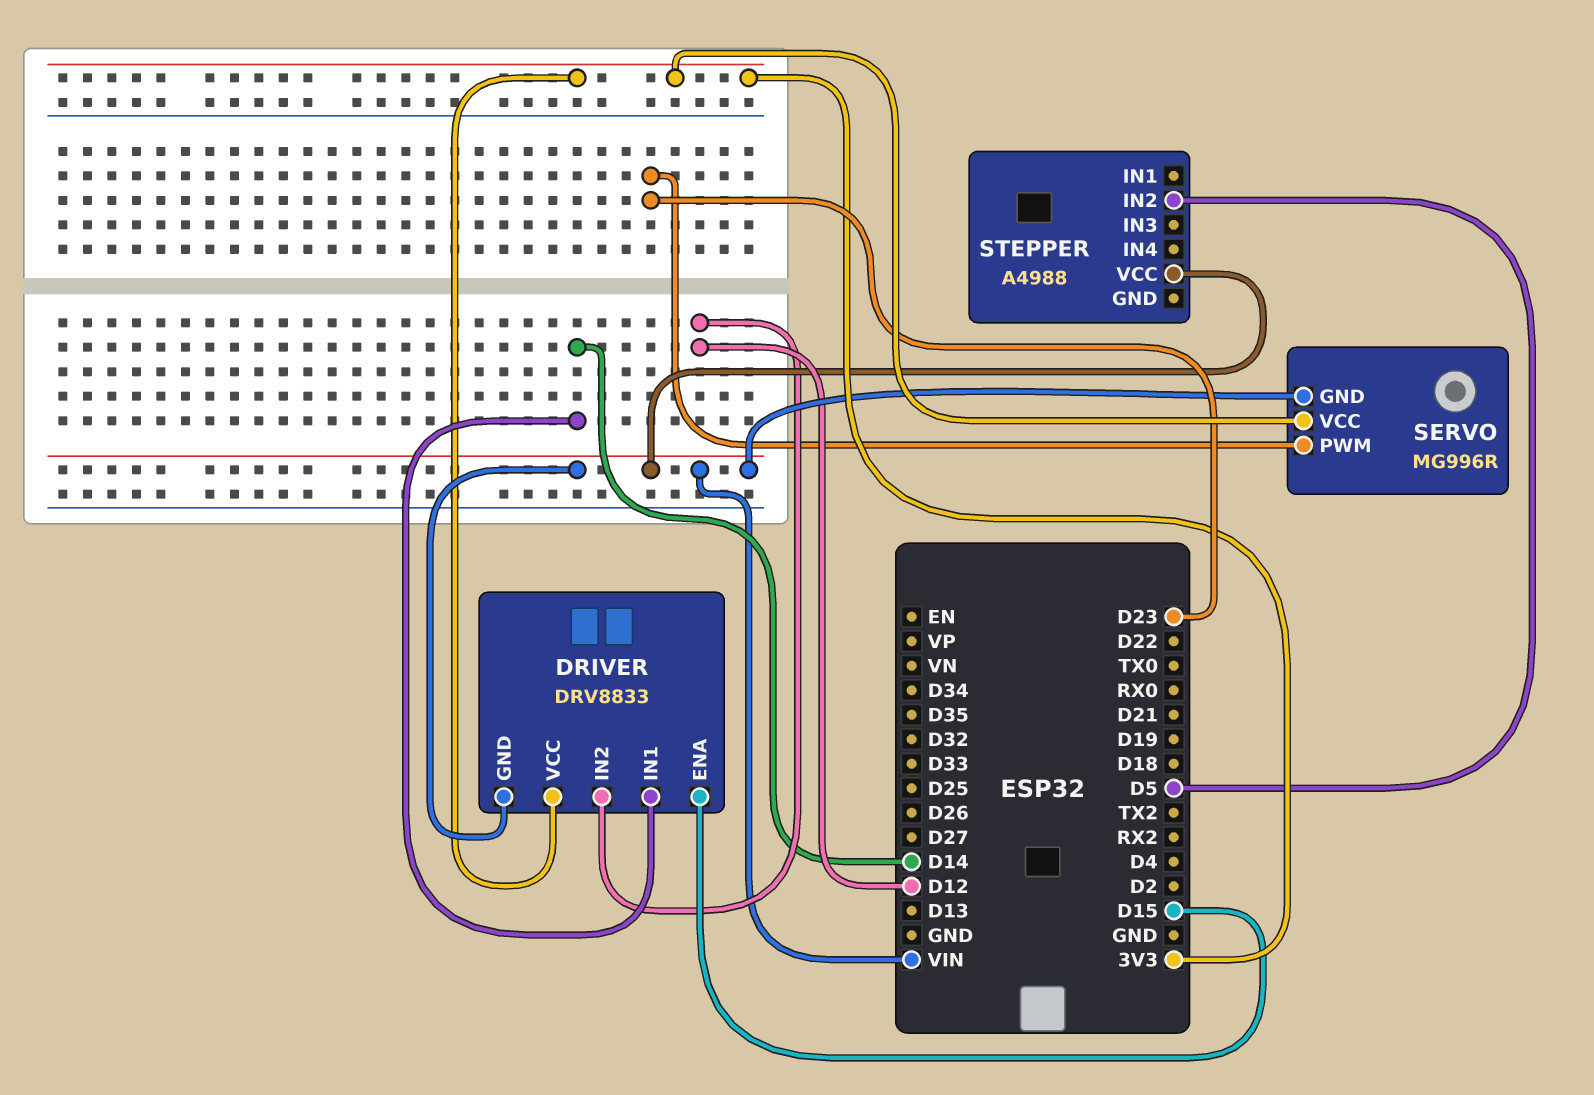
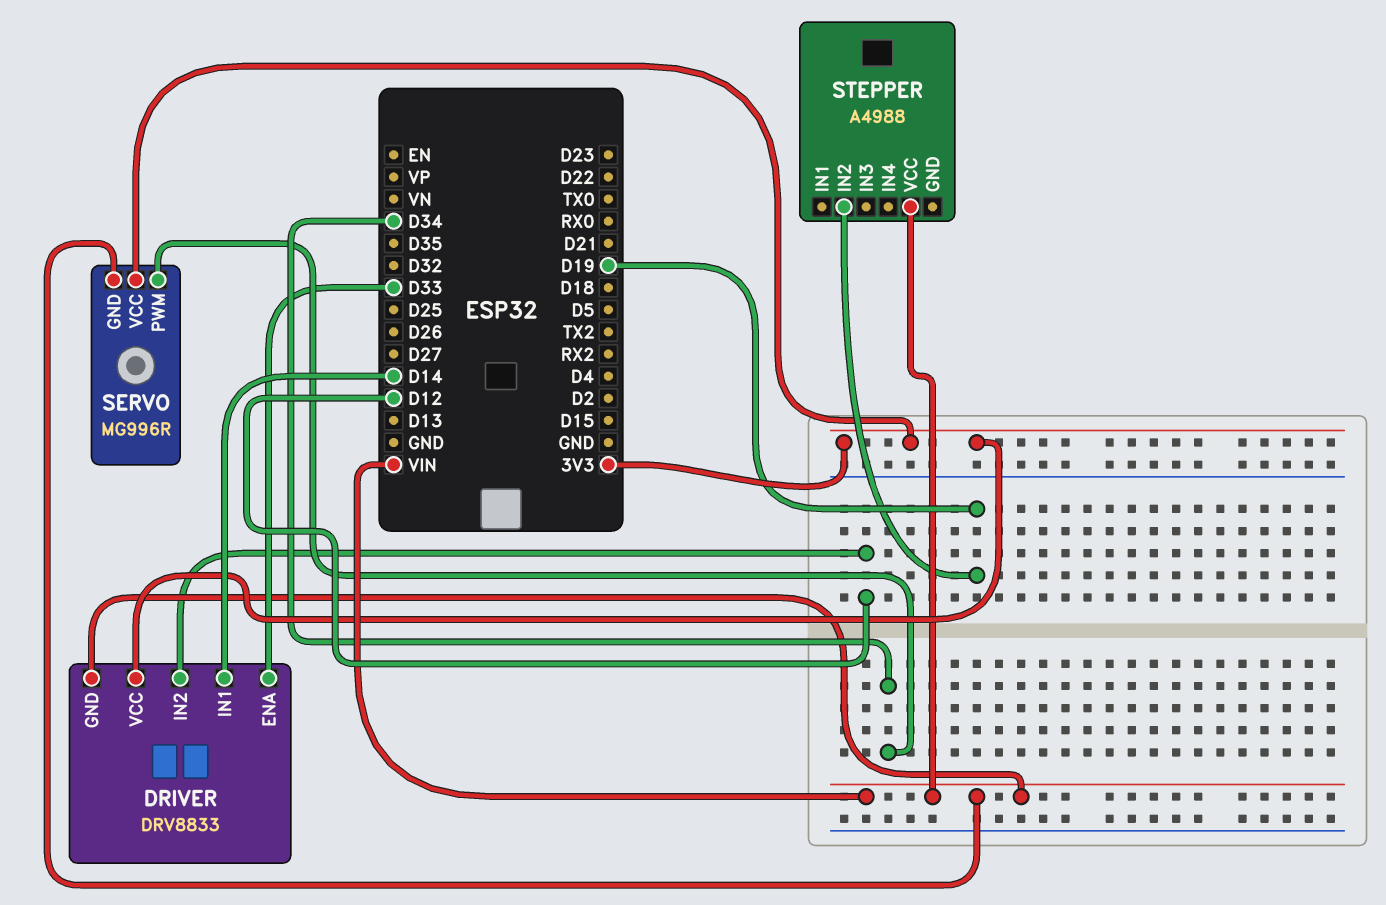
DRIVER pin ENA: D15 -> D33
SERVO pin PWM: D23 -> D34
STEPPER pin IN2: D5 -> D19

